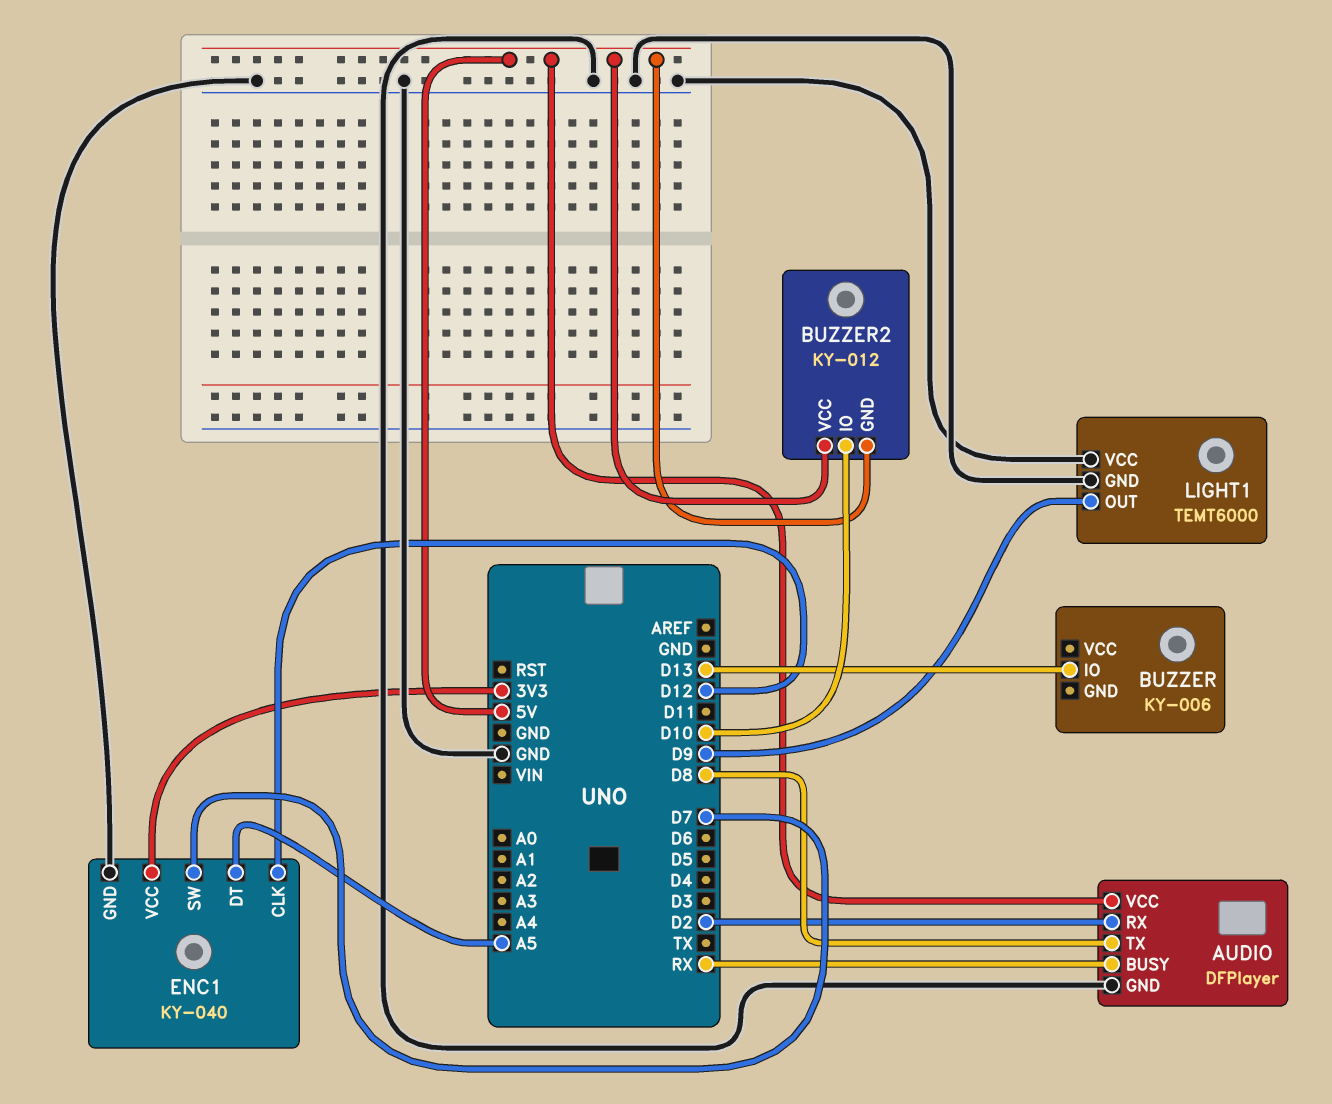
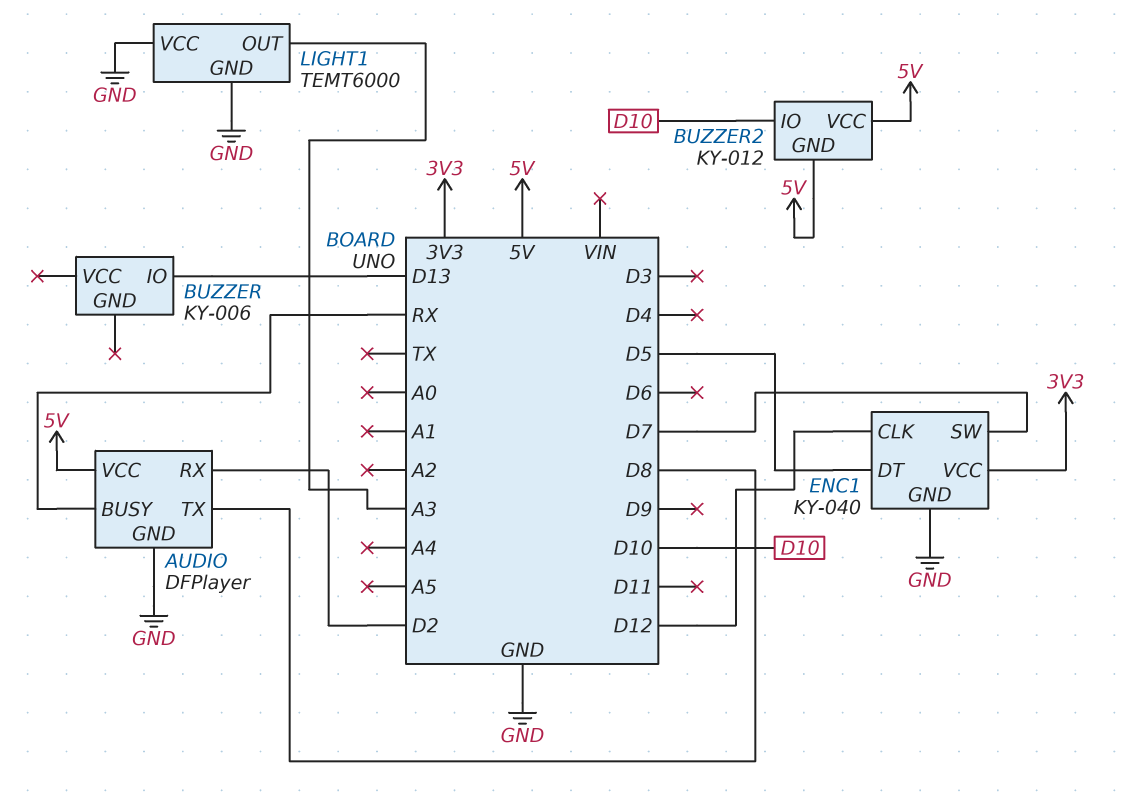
ENC1 pin DT: A5 -> D5
LIGHT1 pin OUT: D9 -> A3

